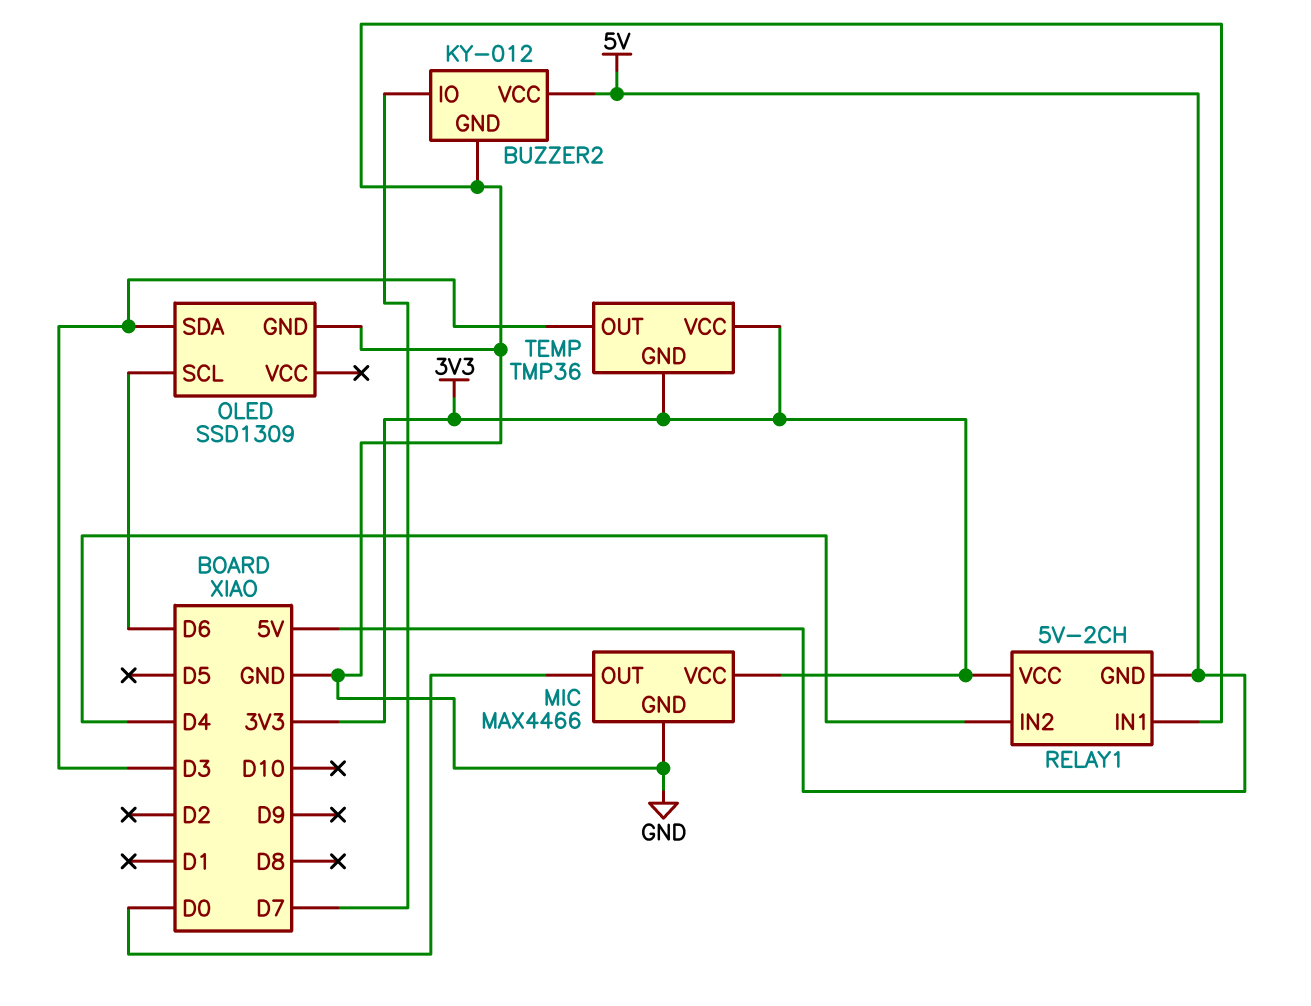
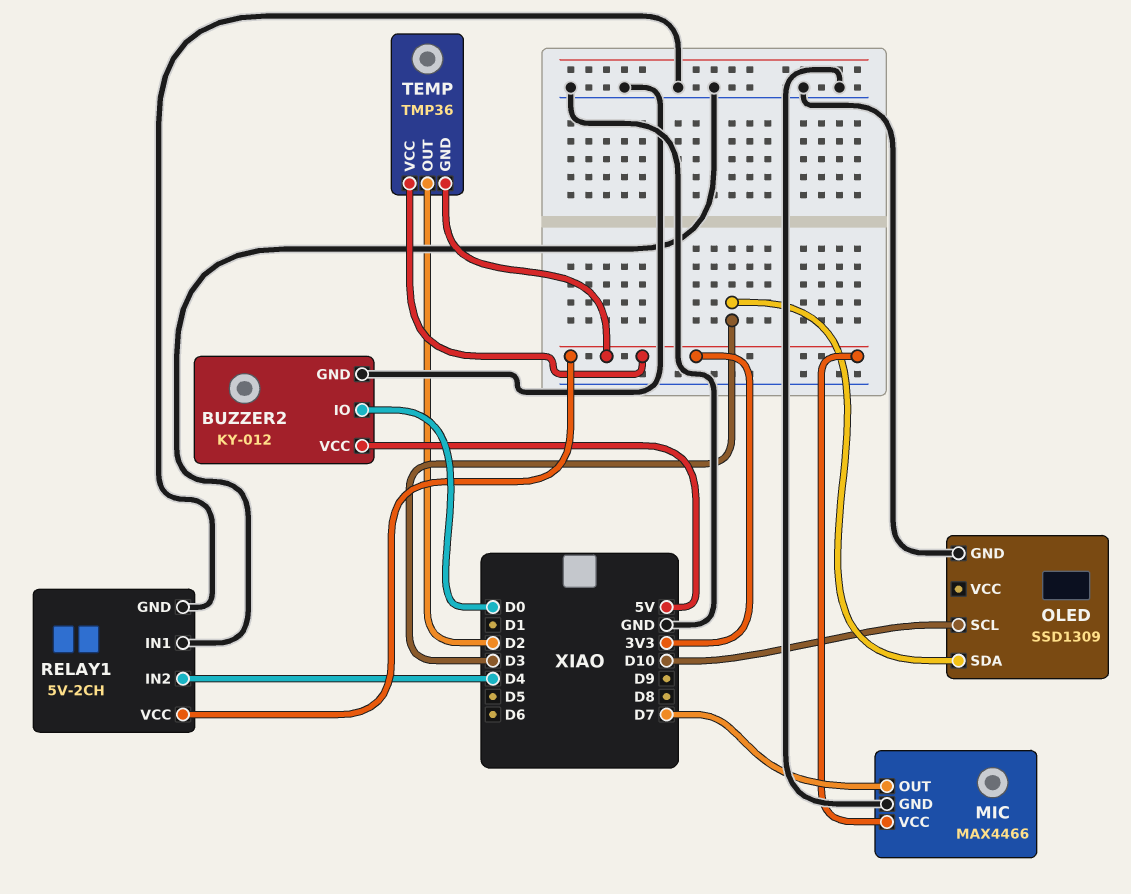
BUZZER2 pin IO: D7 -> D0
MIC pin OUT: D0 -> D7
OLED pin SCL: D6 -> D10
RELAY1 pin GND: 5V -> GND
TEMP pin OUT: D3 -> D2

